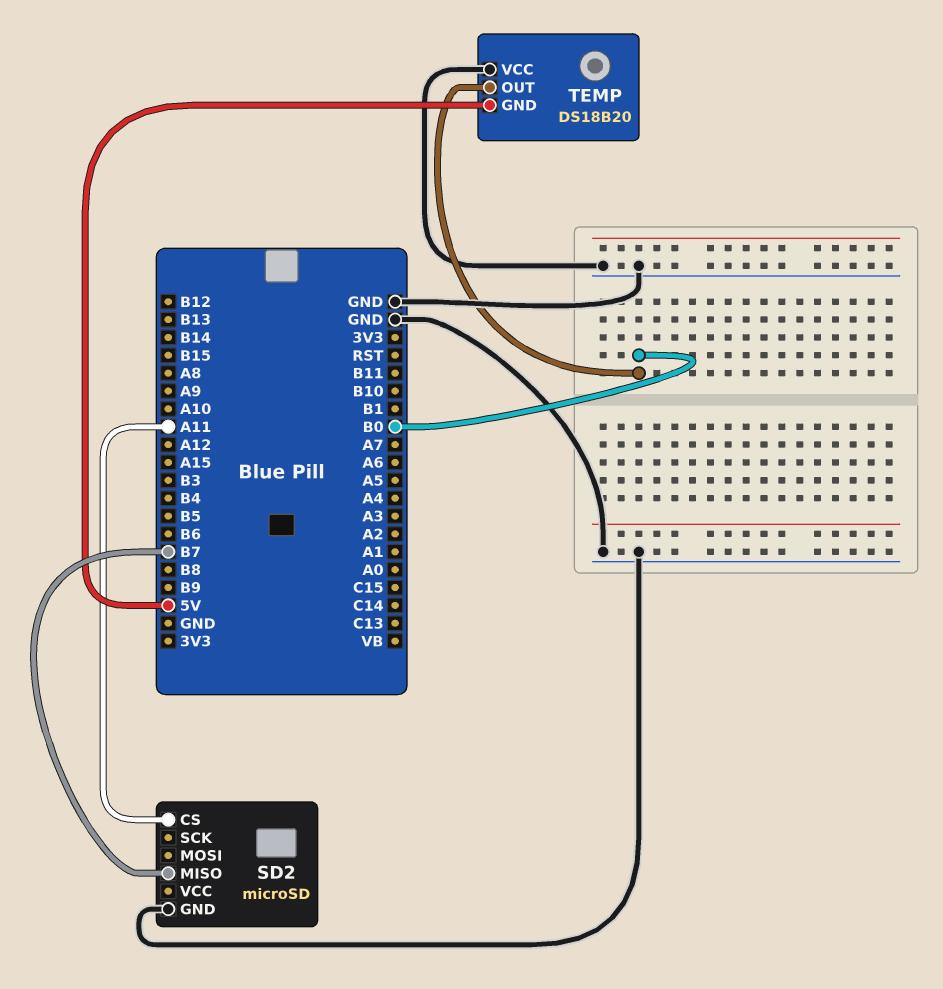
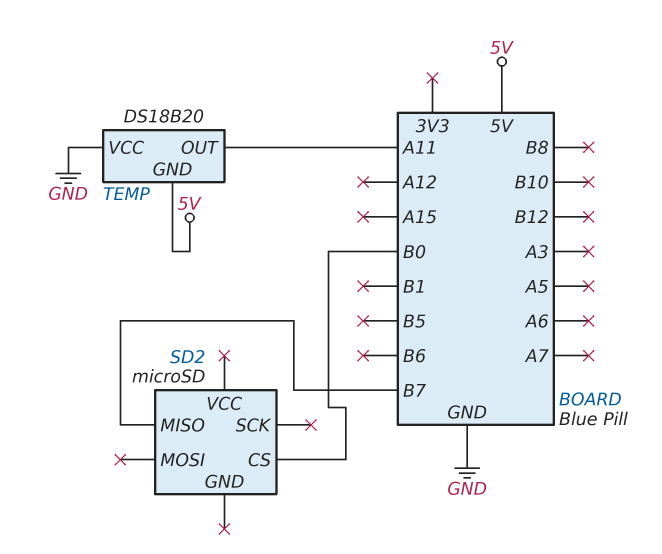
SD2 pin CS: A11 -> B0
SD2 pin GND: GND -> none
TEMP pin OUT: B0 -> A11

